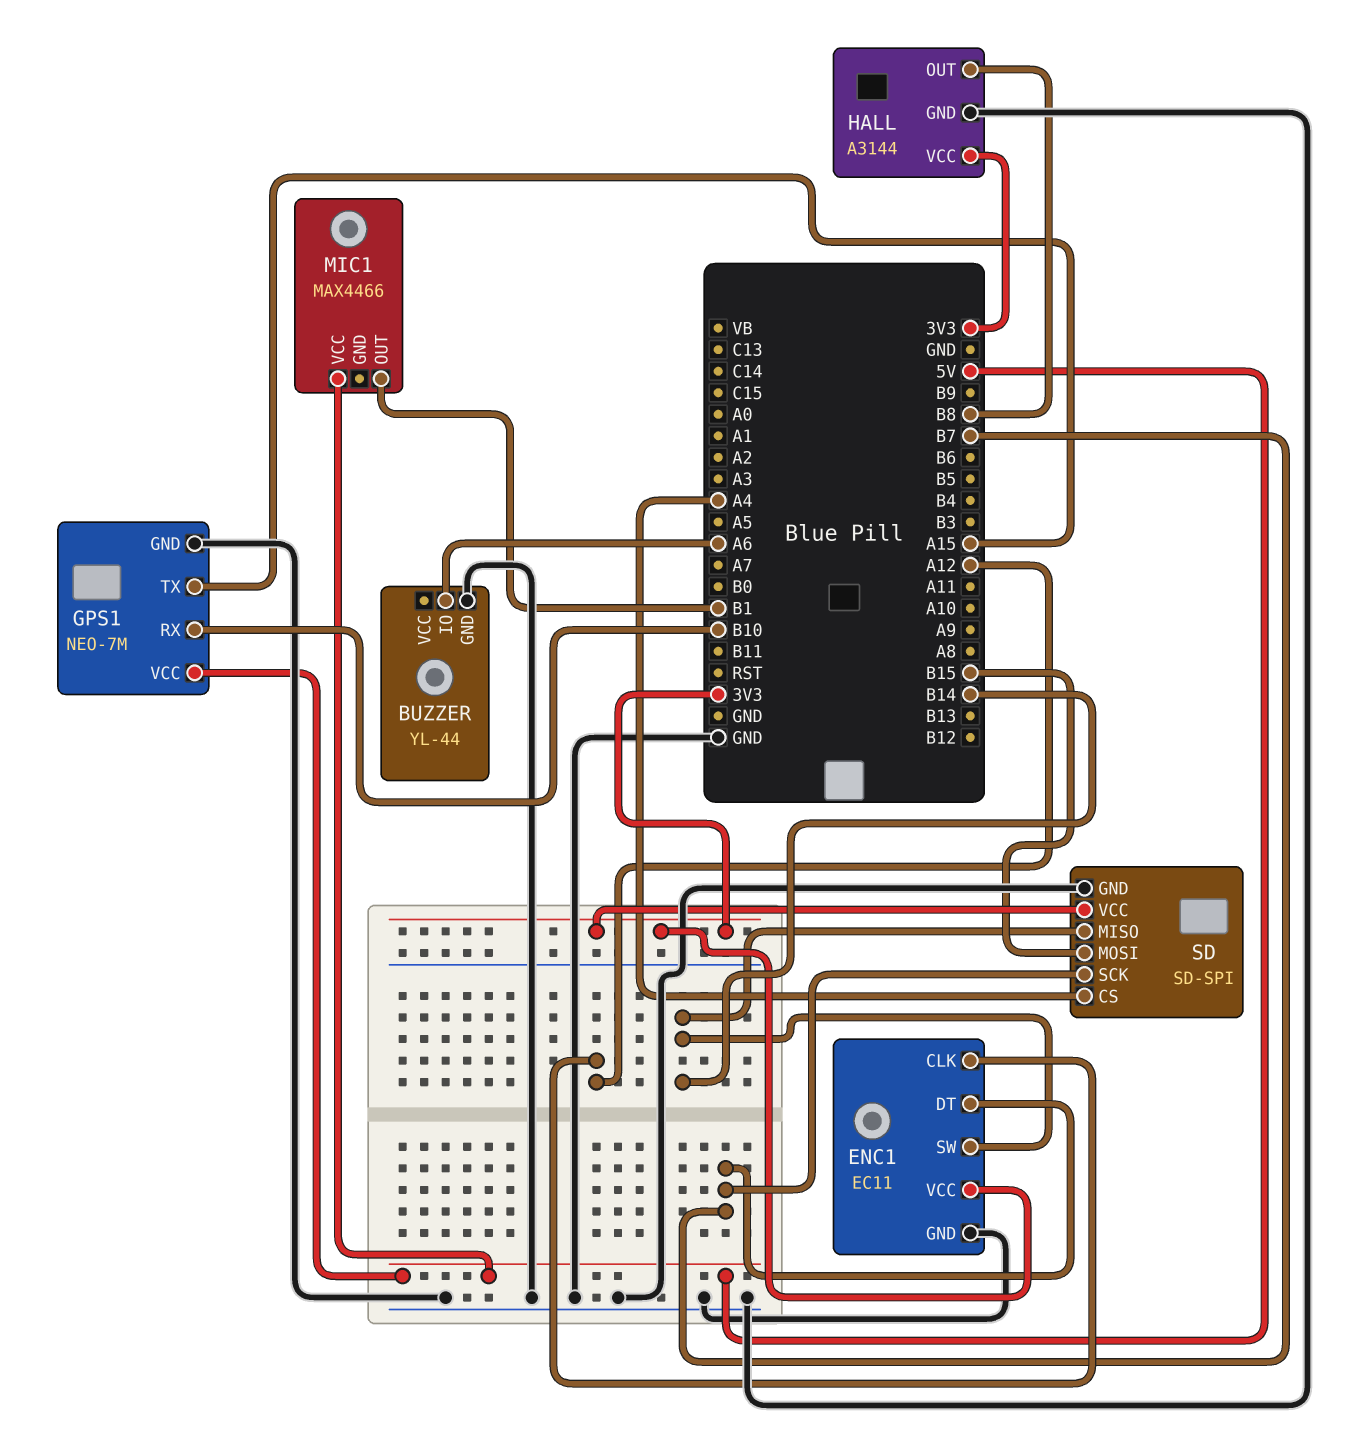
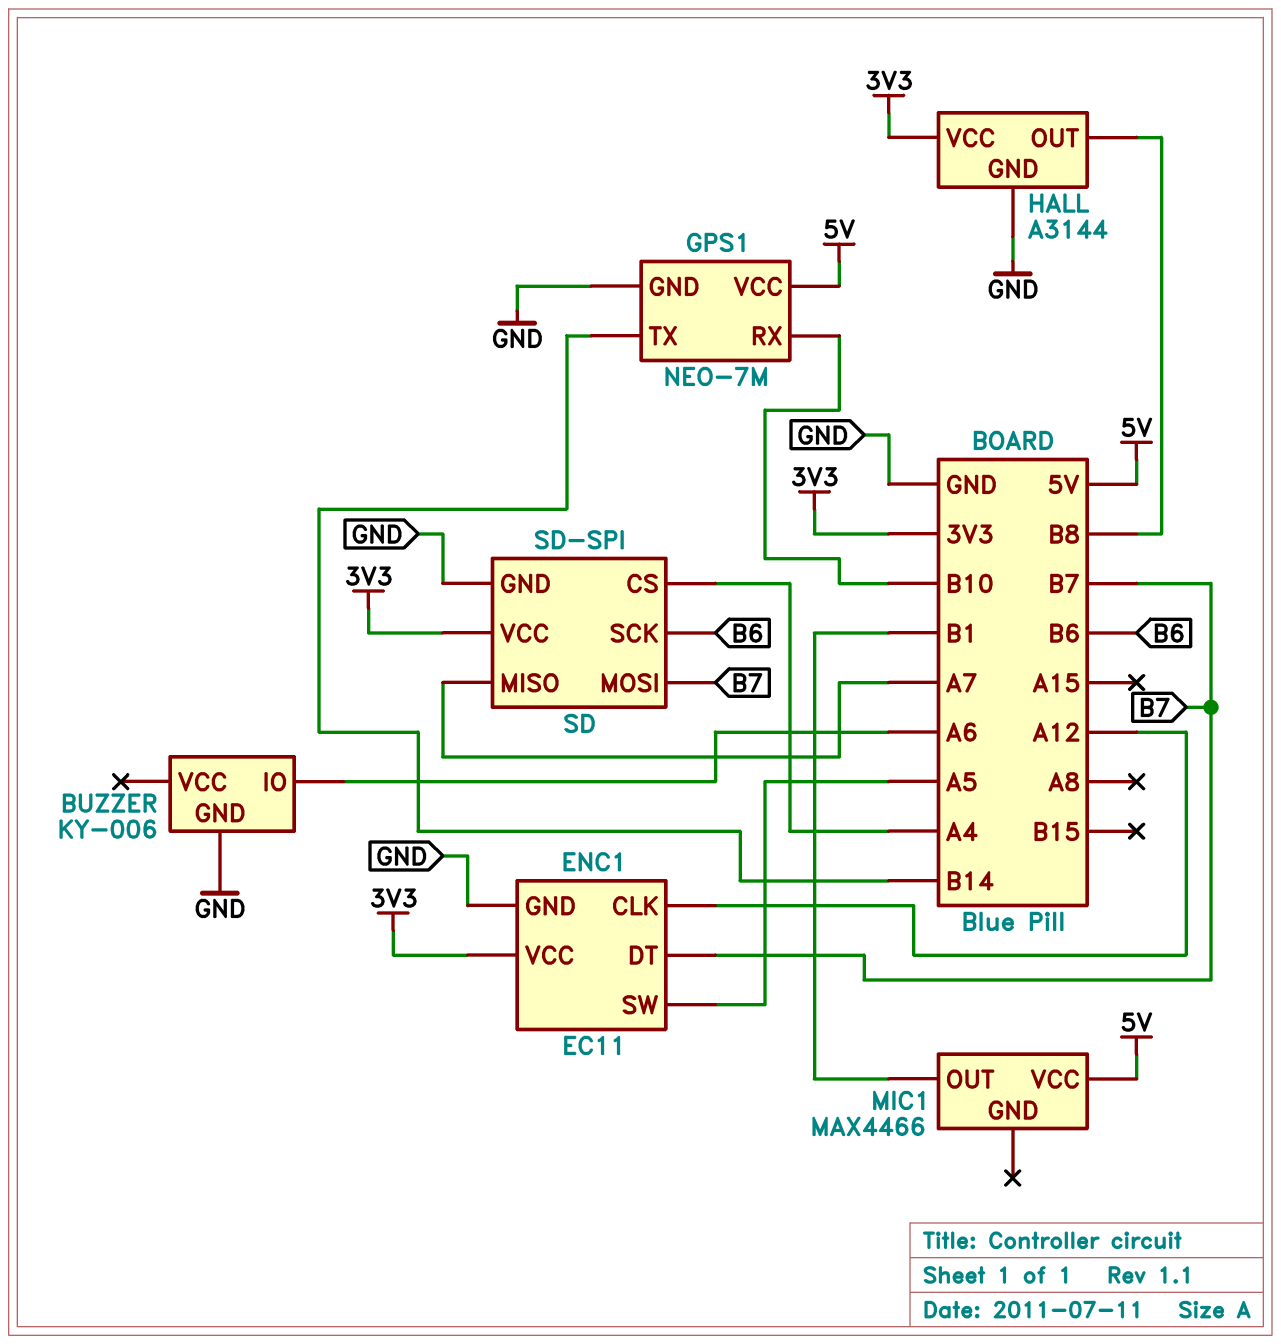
BUZZER: YL-44 -> KY-006
ENC1 pin SW: B14 -> A5
GPS1 pin TX: A15 -> B14
SD pin MISO: B14 -> A7
SD pin MOSI: B15 -> B7
SD pin SCK: B7 -> B6

